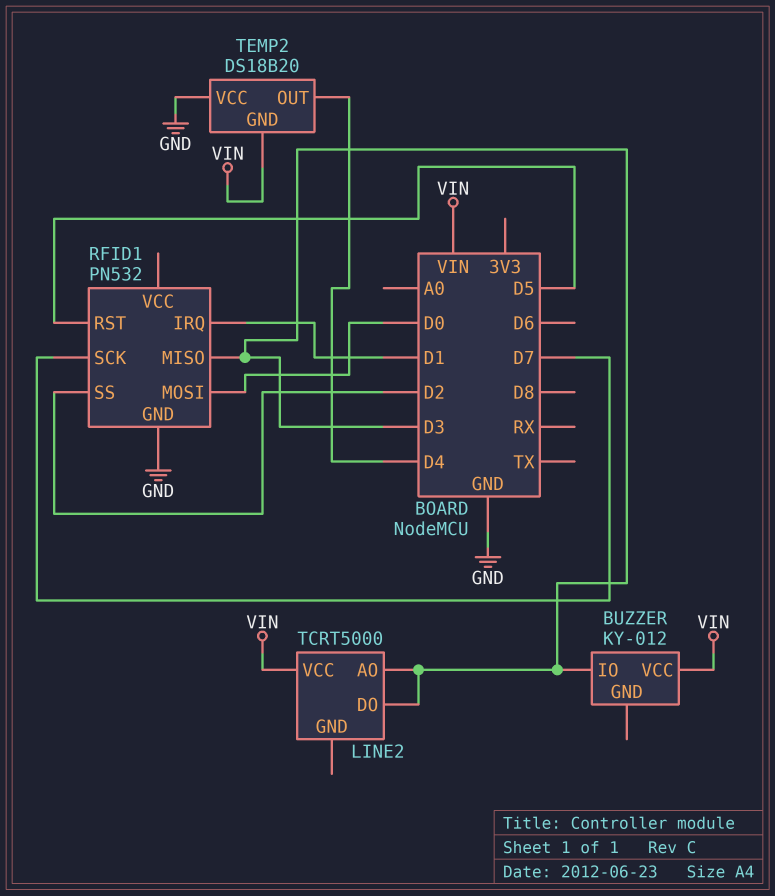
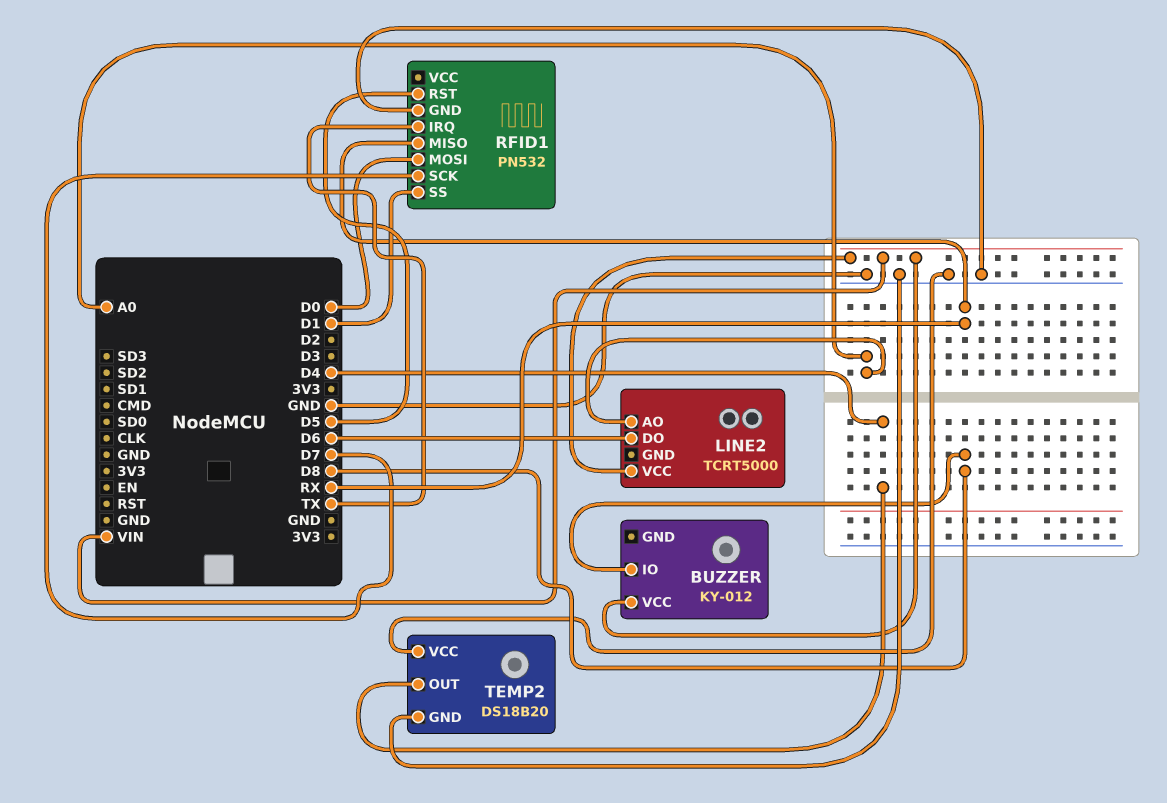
BUZZER pin IO: D3 -> D8
LINE2 pin AO: D3 -> A0
LINE2 pin DO: D3 -> D6
RFID1 pin IRQ: D1 -> TX
RFID1 pin MISO: D3 -> RX
RFID1 pin SS: D2 -> D1
TEMP2 pin GND: VIN -> GND

